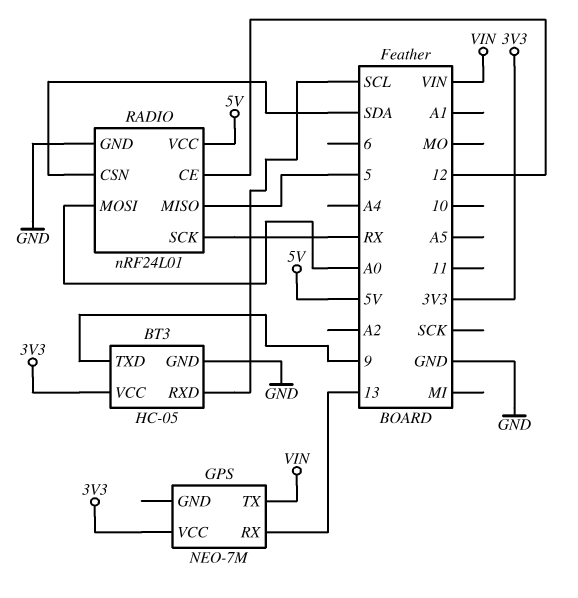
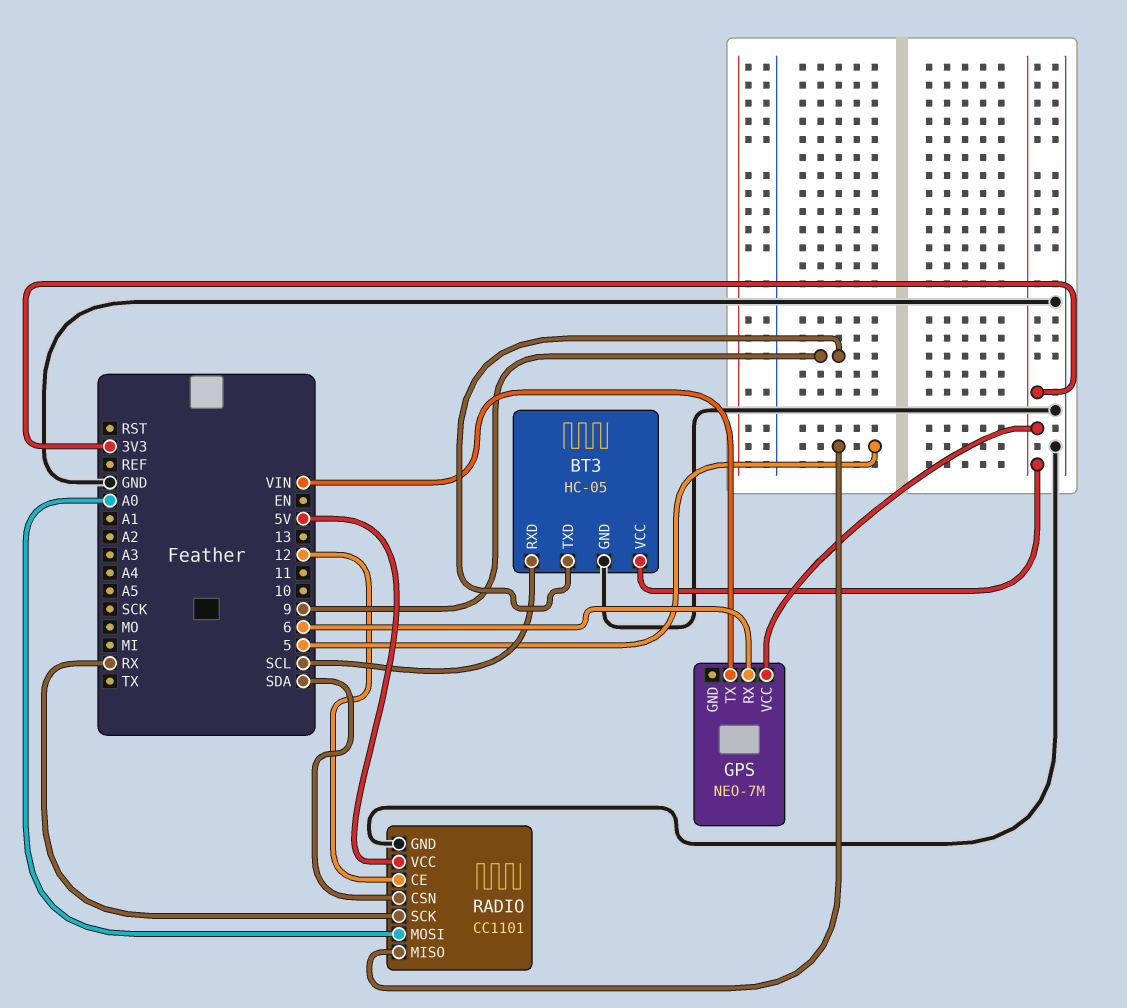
GPS pin RX: 13 -> 6
RADIO: nRF24L01 -> CC1101

